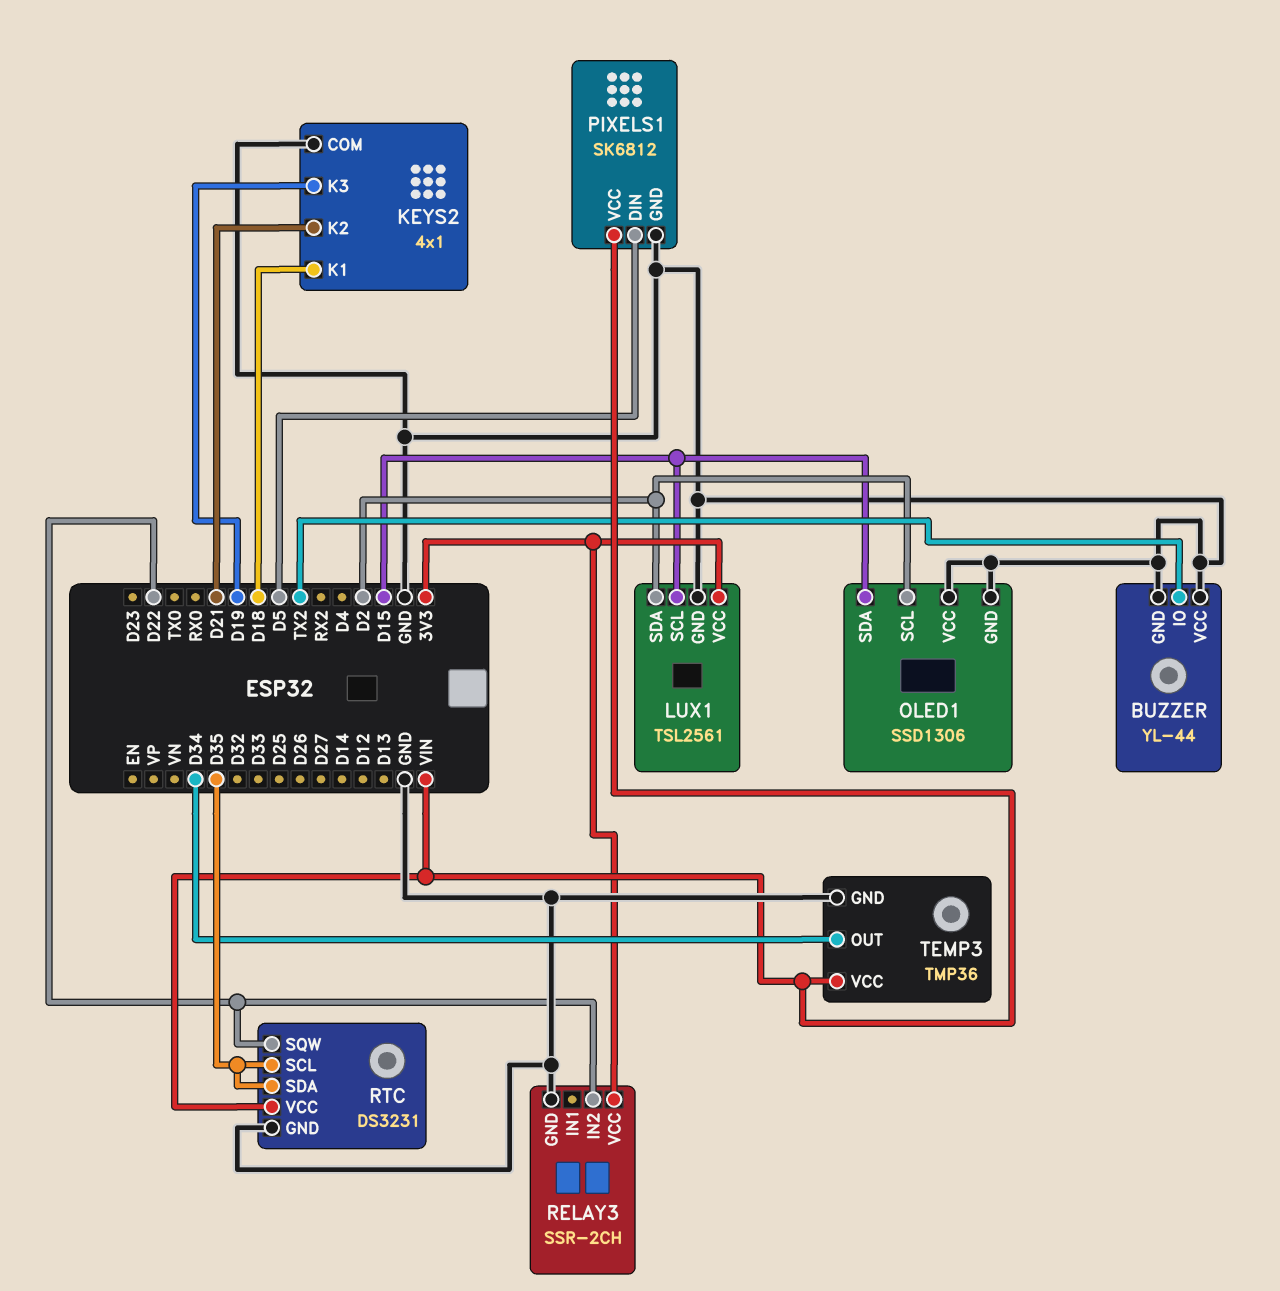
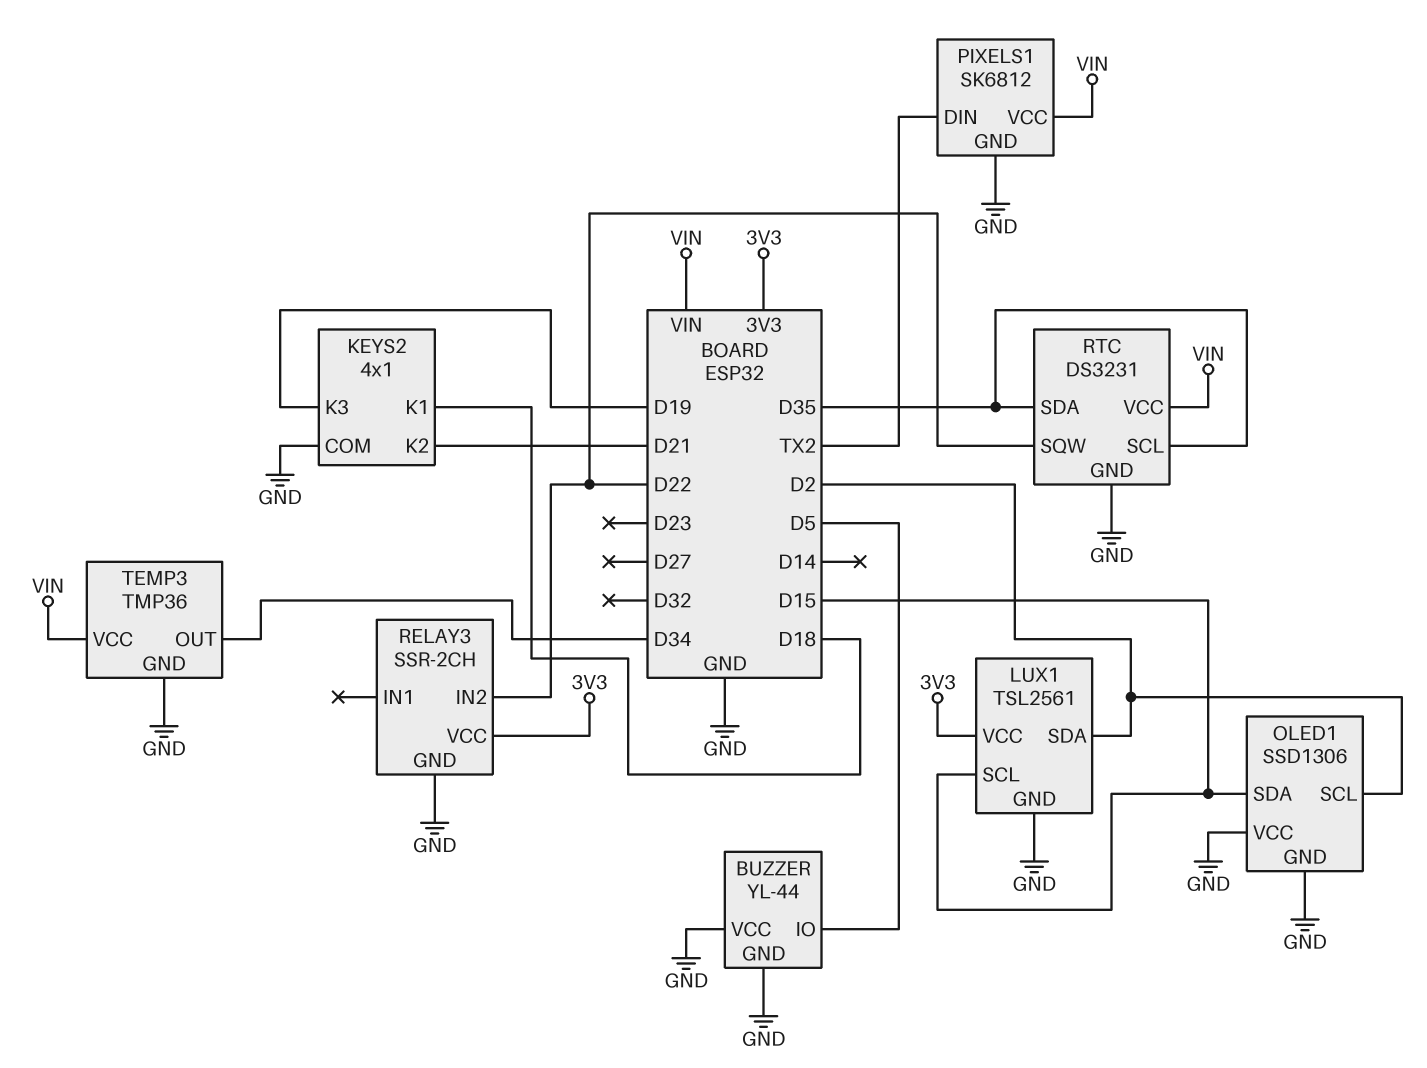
BUZZER pin IO: TX2 -> D5
PIXELS1 pin DIN: D5 -> TX2

